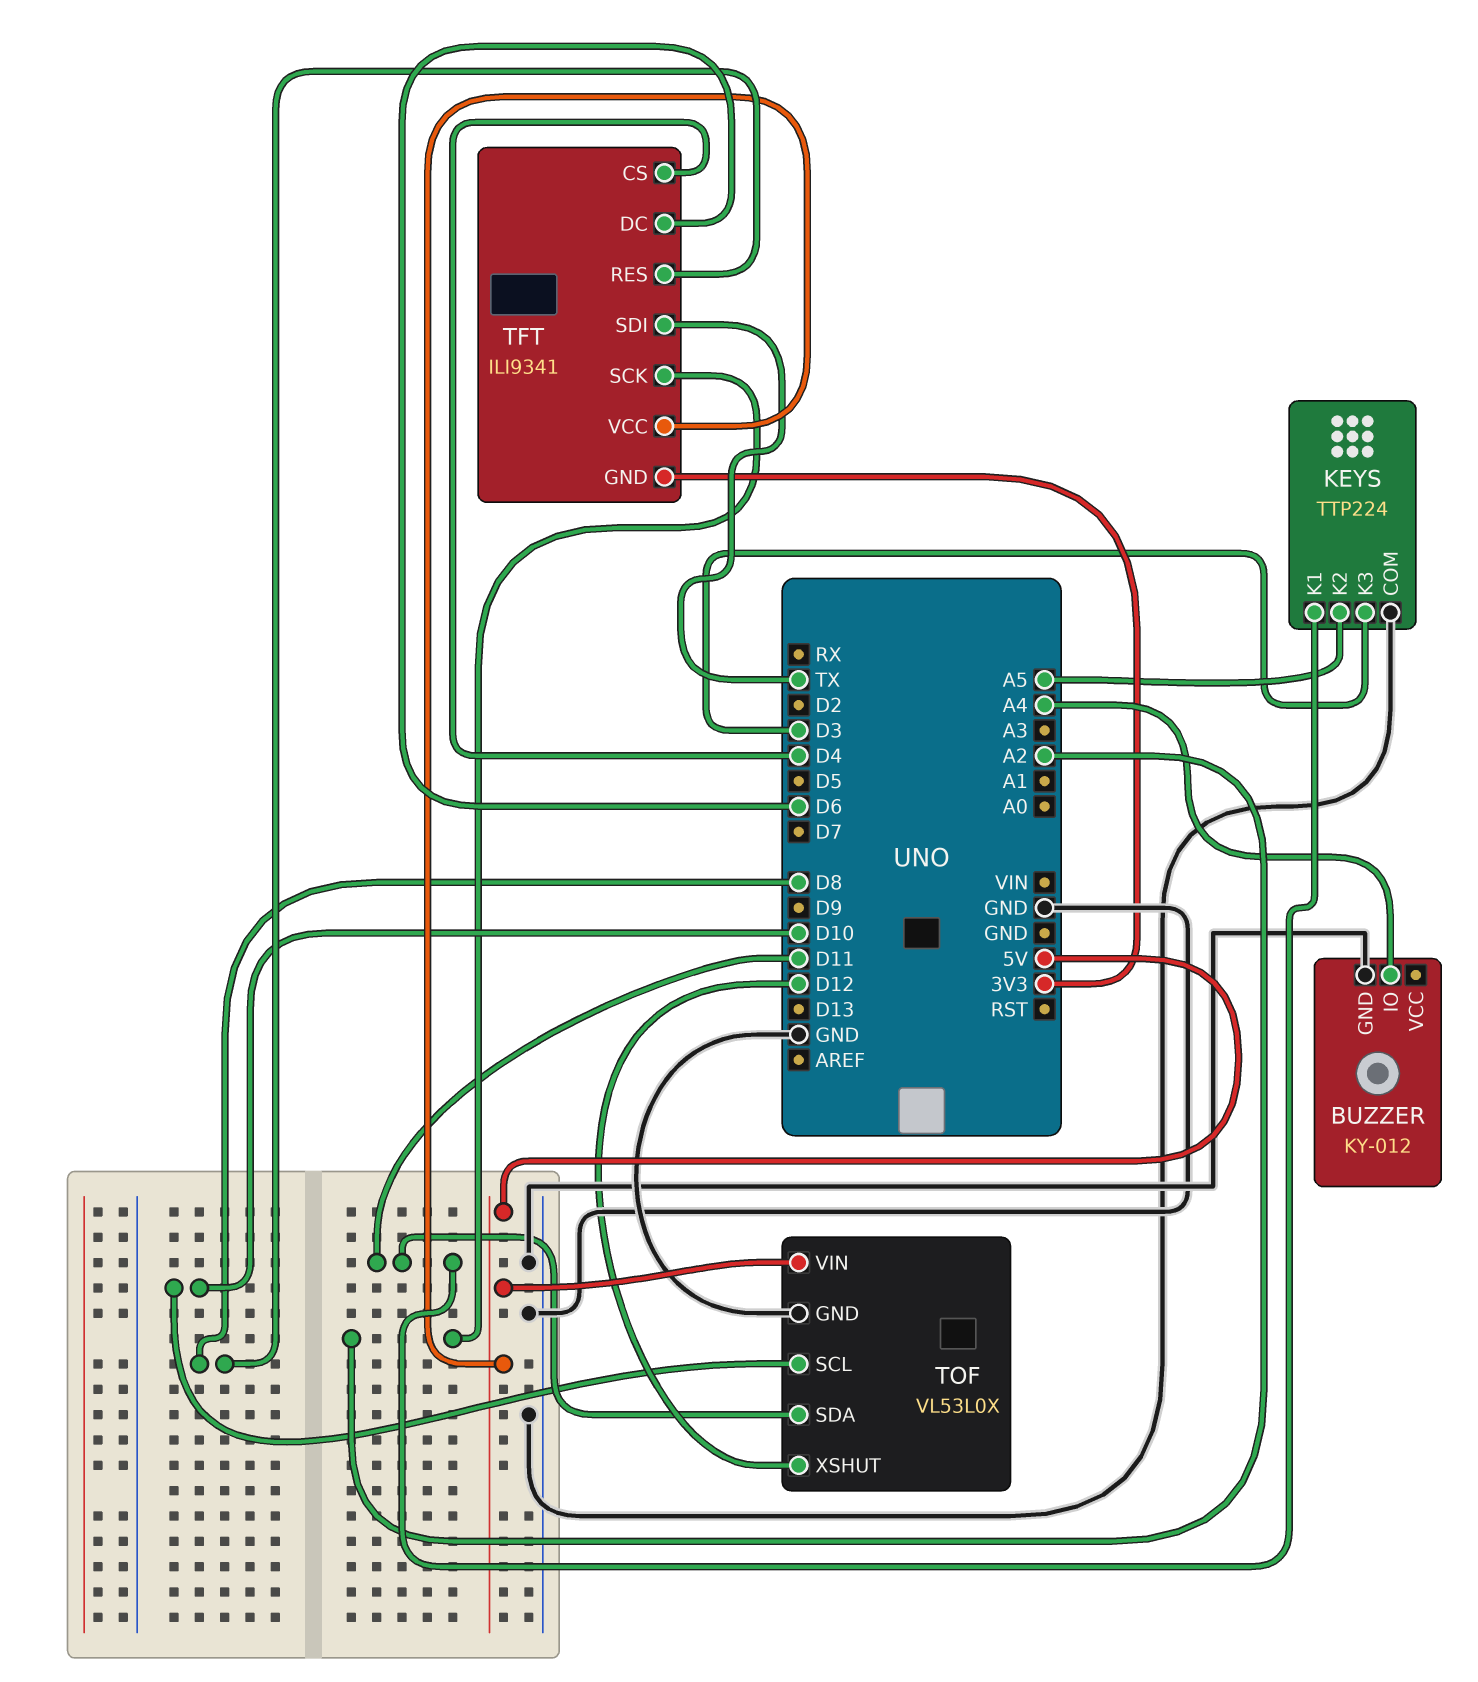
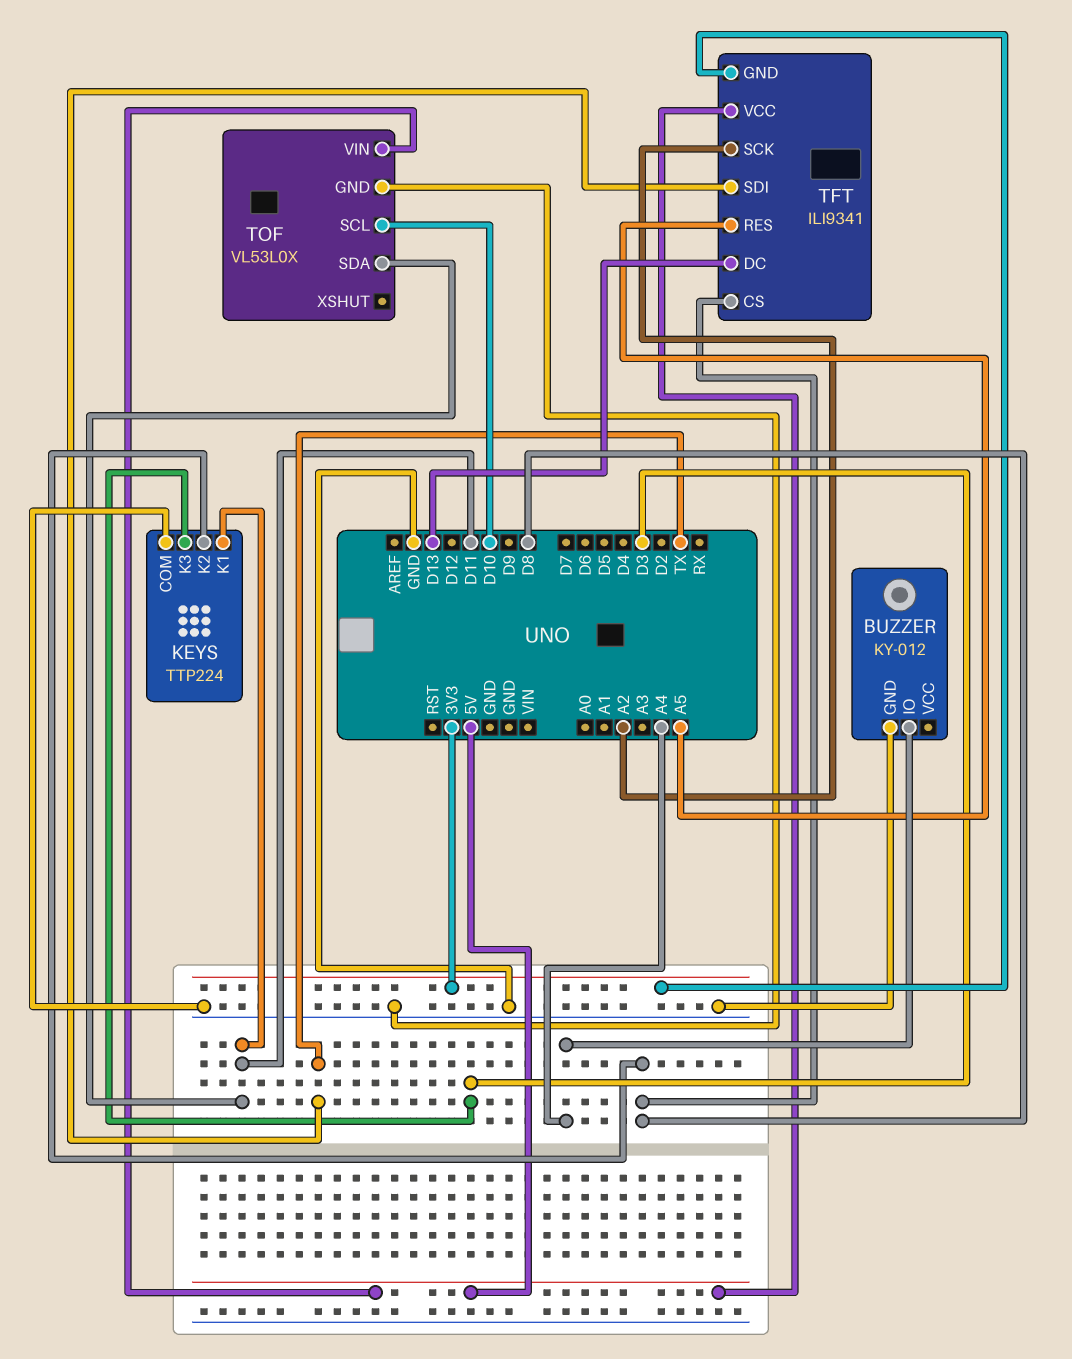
KEYS pin K2: A5 -> D8
TFT pin CS: D4 -> D8
TFT pin DC: D6 -> D13
TFT pin RES: D8 -> A5
TOF pin XSHUT: D12 -> none

